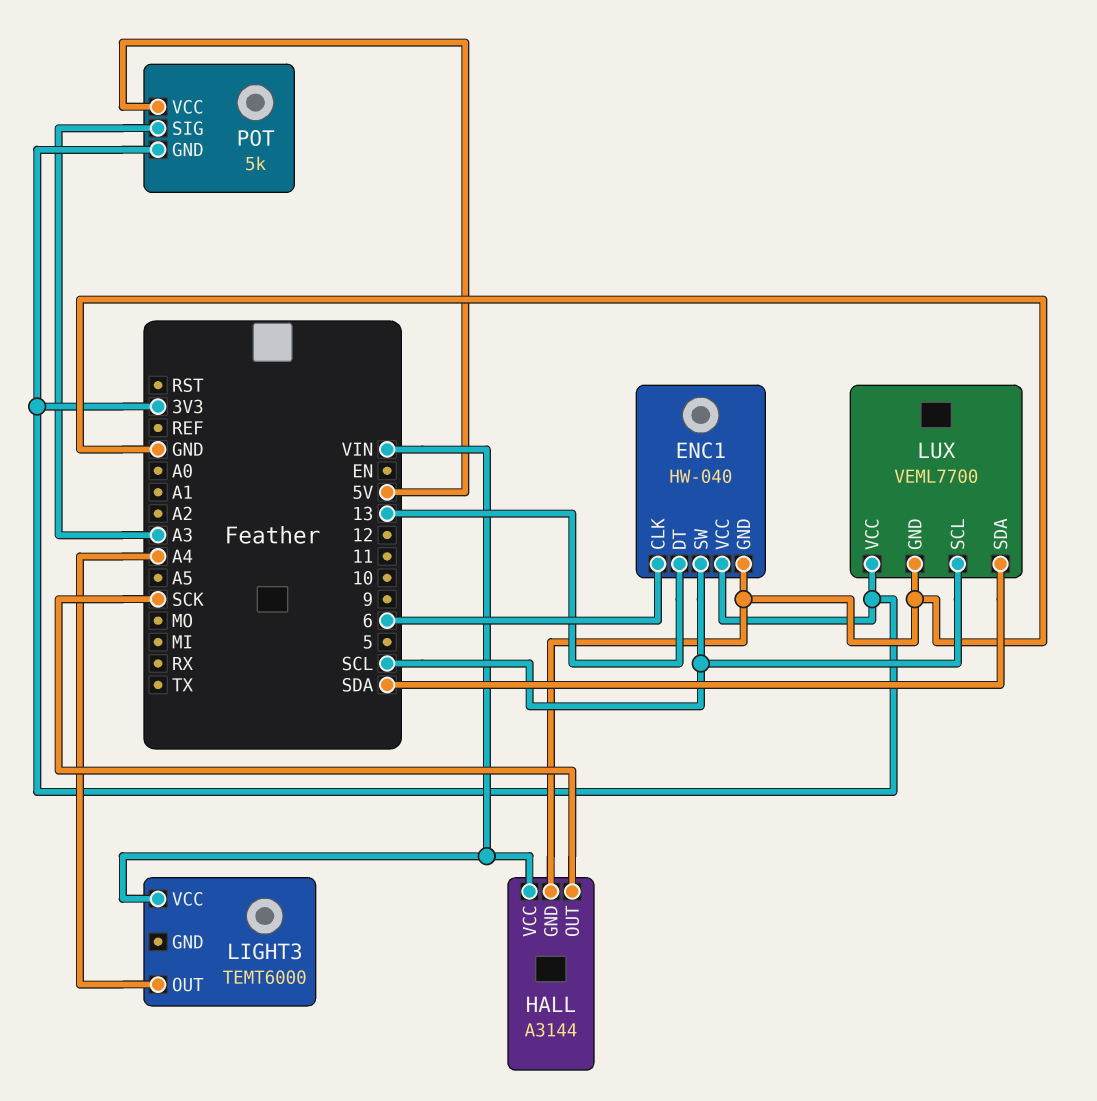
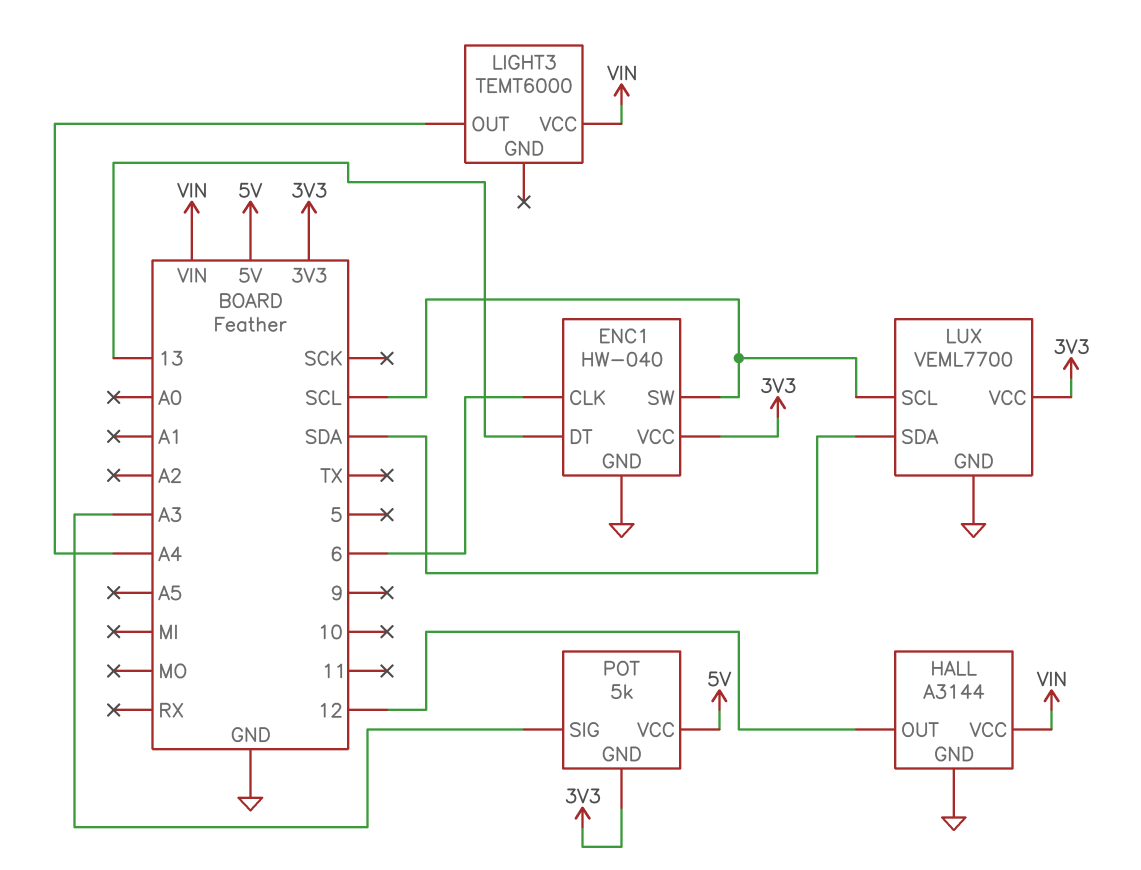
HALL pin OUT: SCK -> 12

